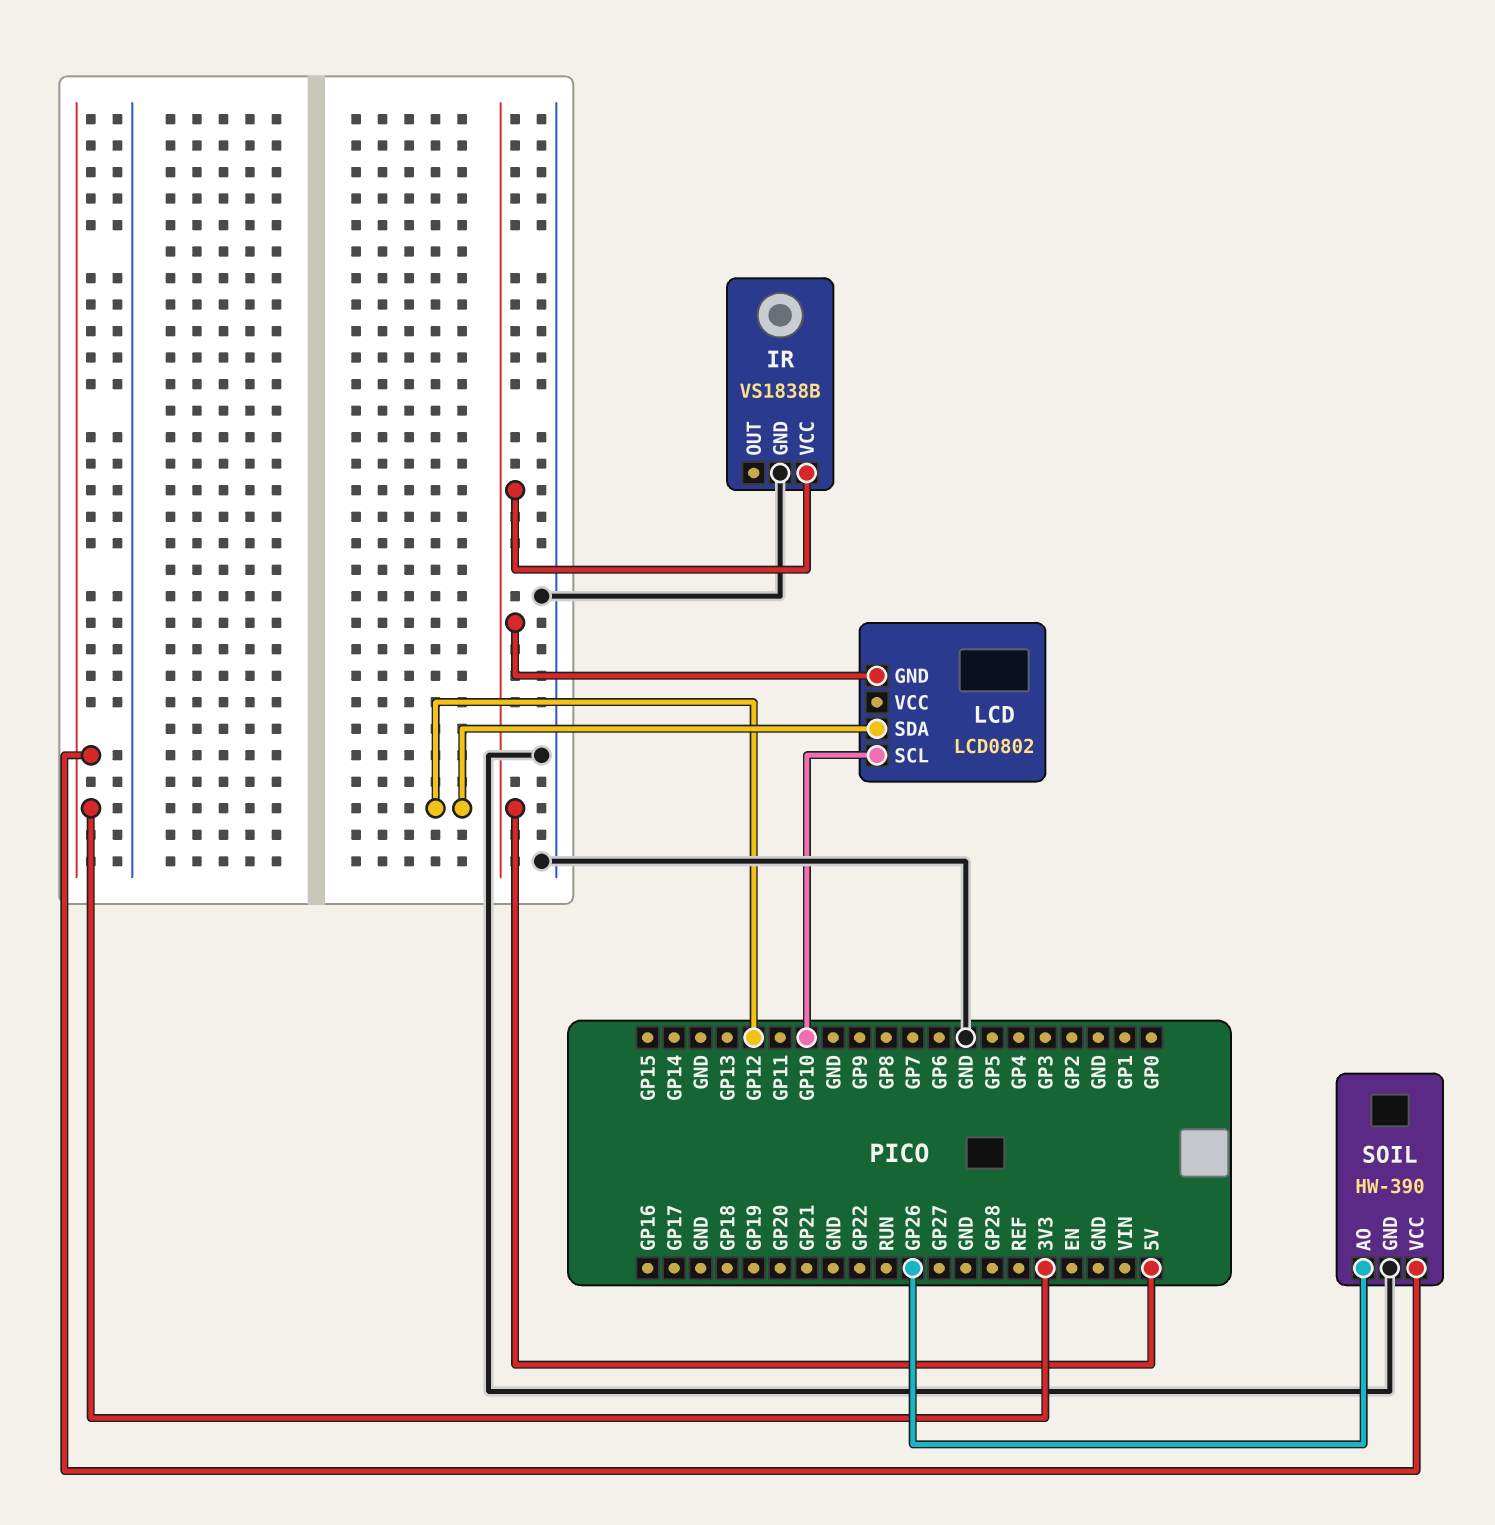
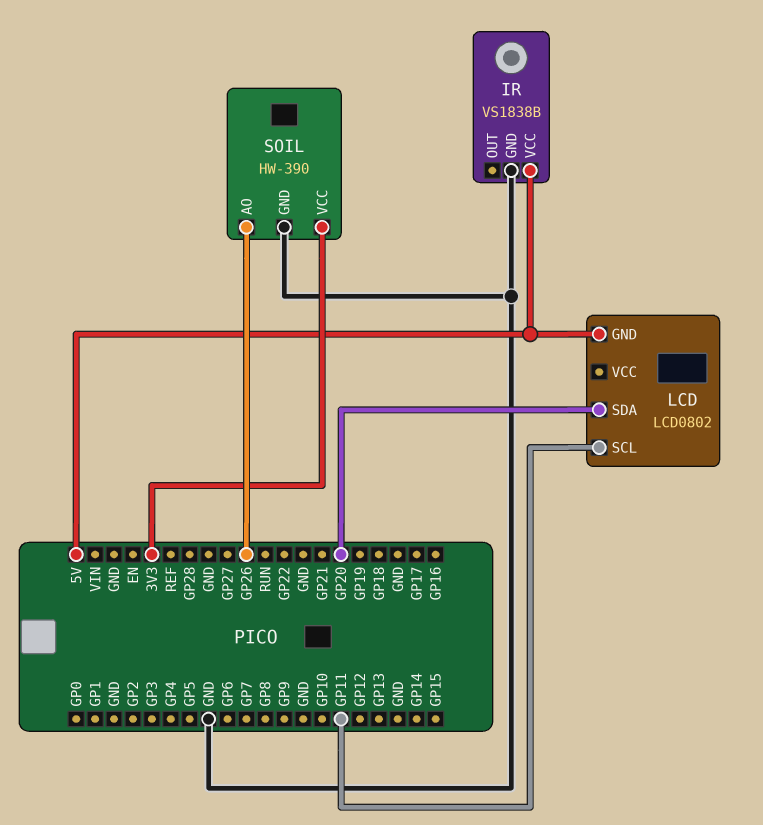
LCD pin SCL: GP10 -> GP11
LCD pin SDA: GP12 -> GP20

